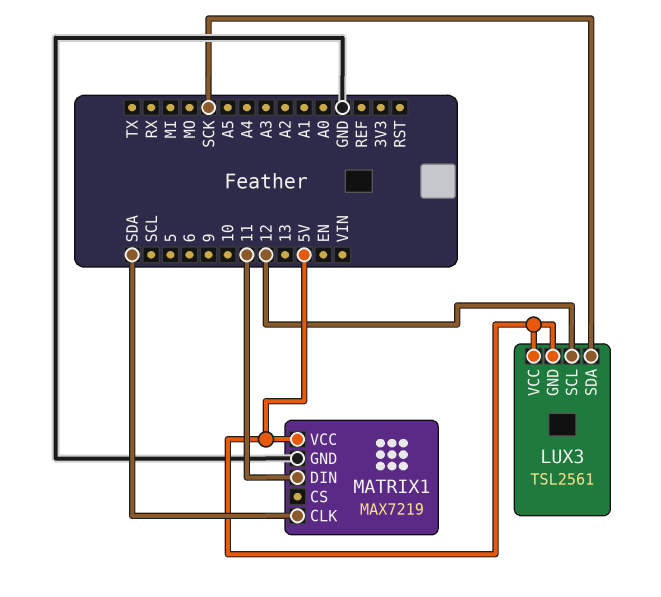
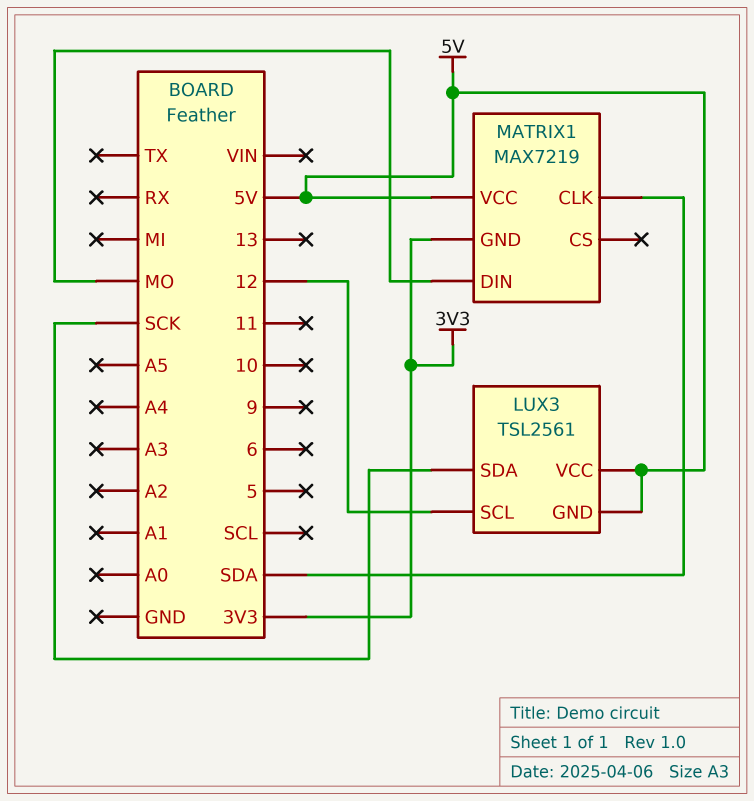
MATRIX1 pin DIN: 11 -> MO
MATRIX1 pin GND: GND -> 3V3

